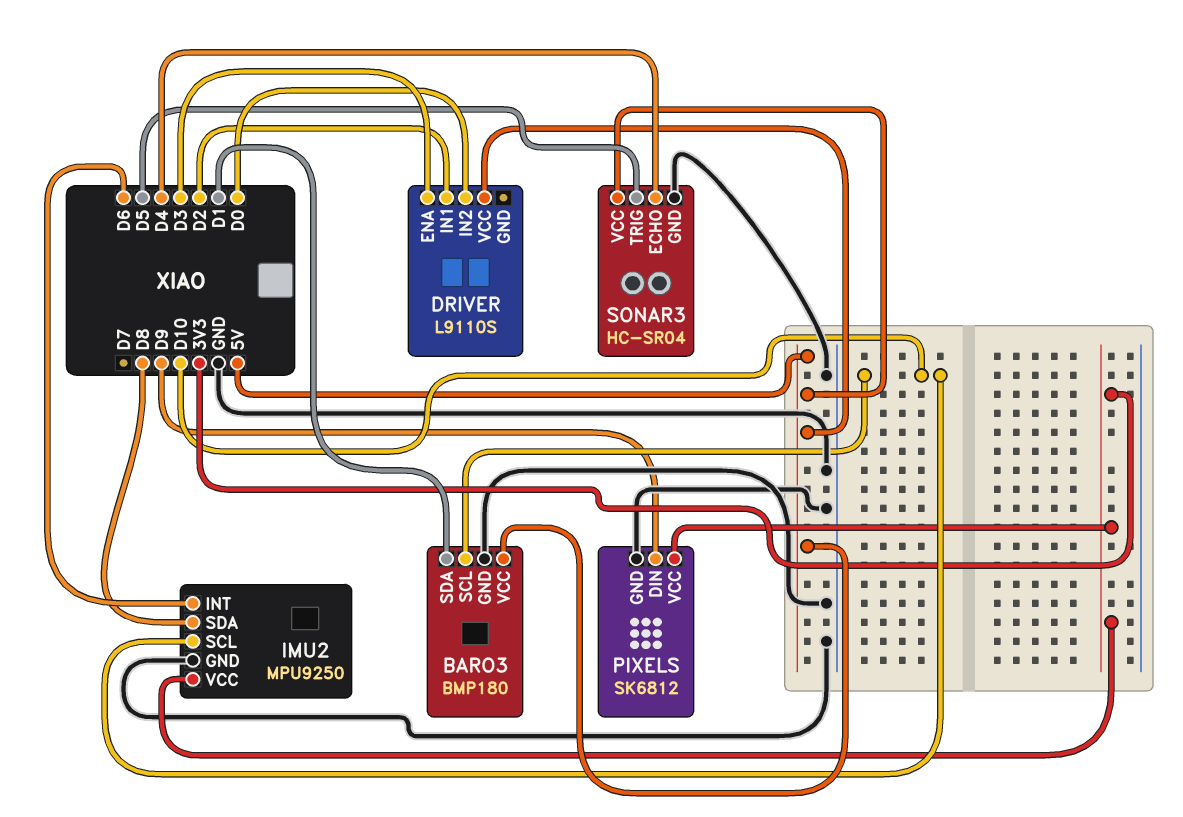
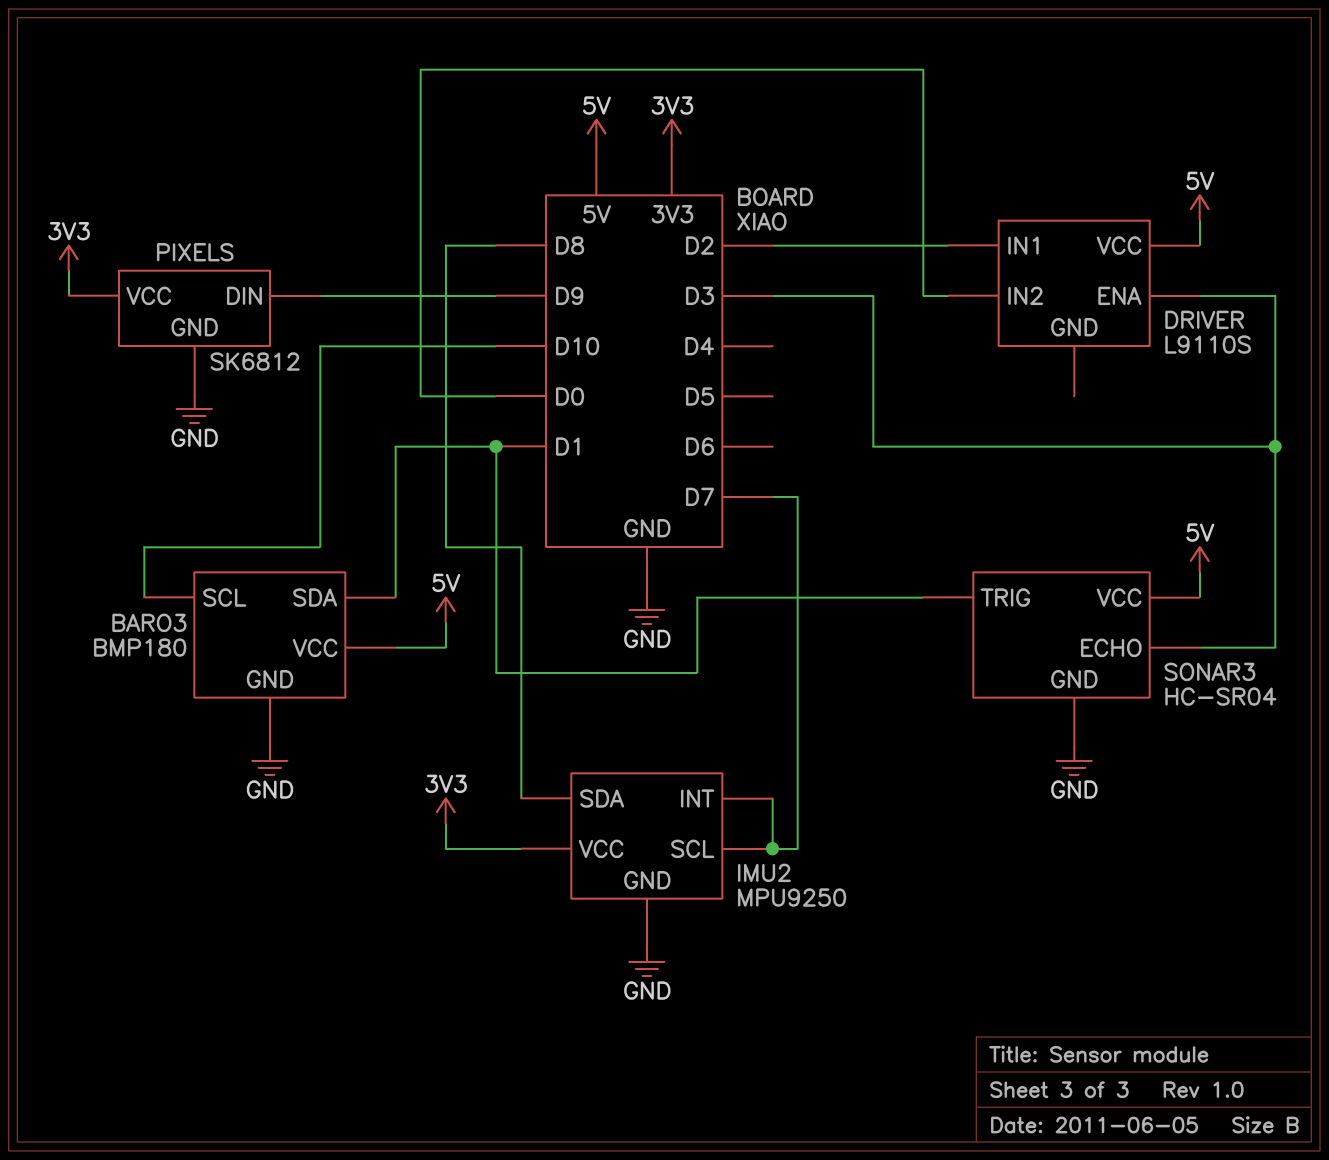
IMU2 pin INT: D6 -> D7
IMU2 pin SCL: D10 -> D7
SONAR3 pin ECHO: D4 -> D3
SONAR3 pin TRIG: D5 -> D1

